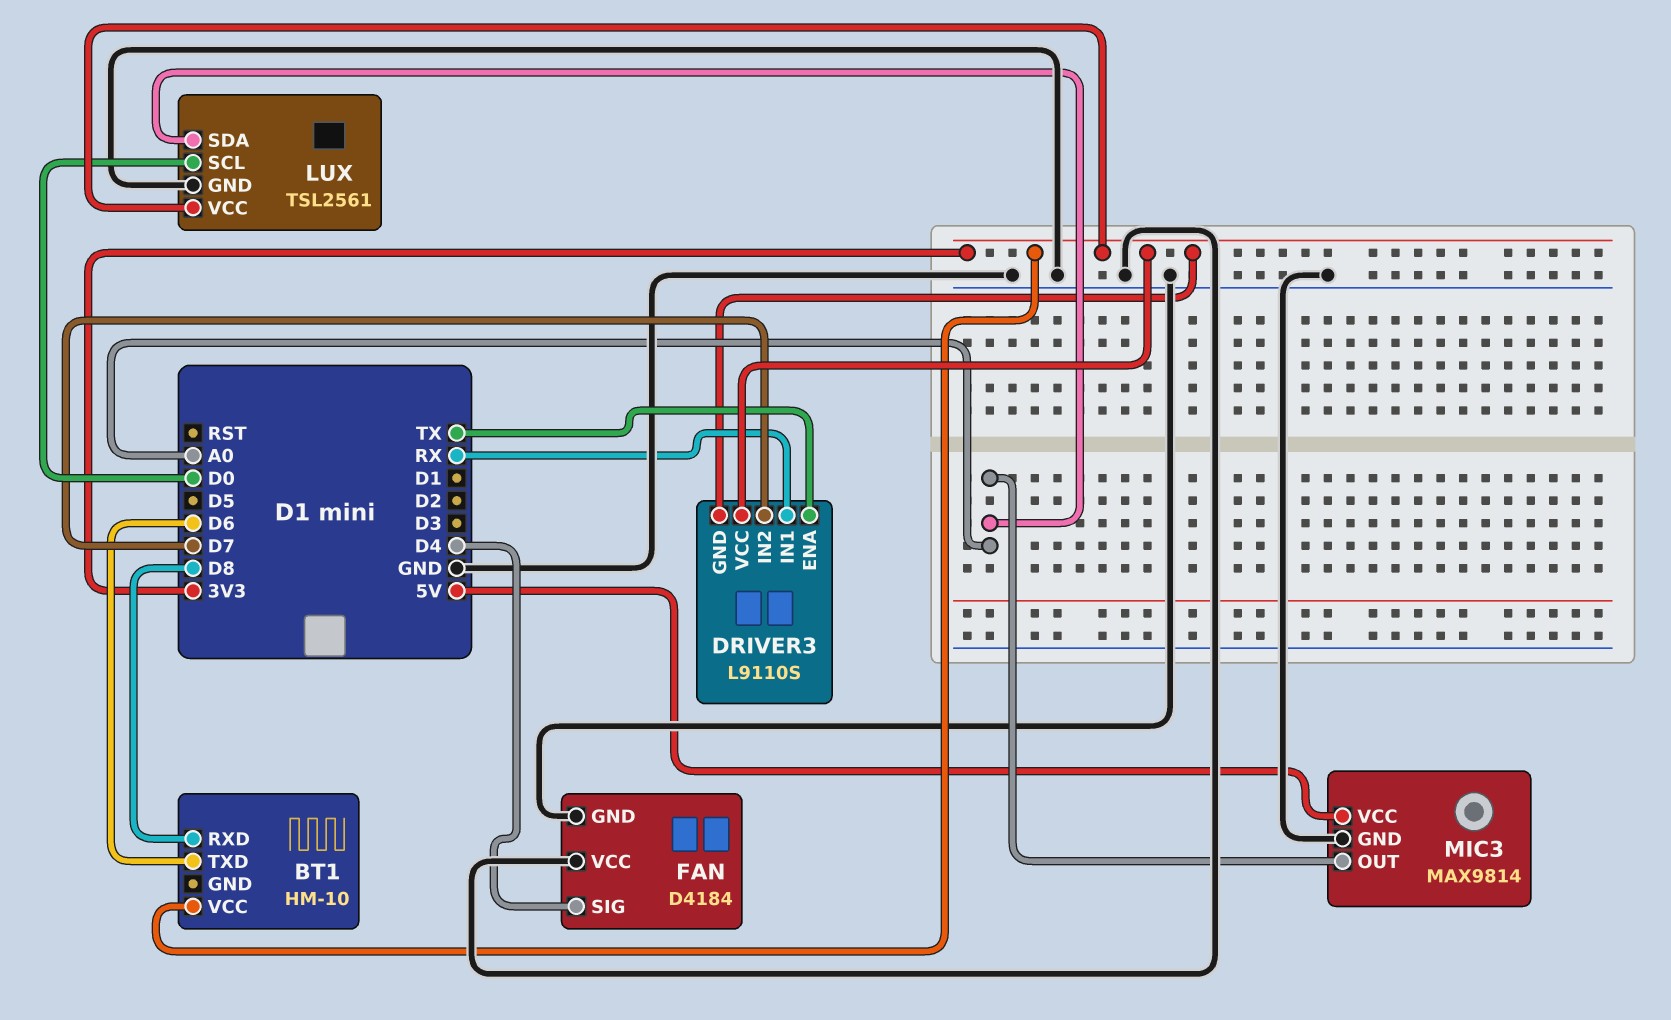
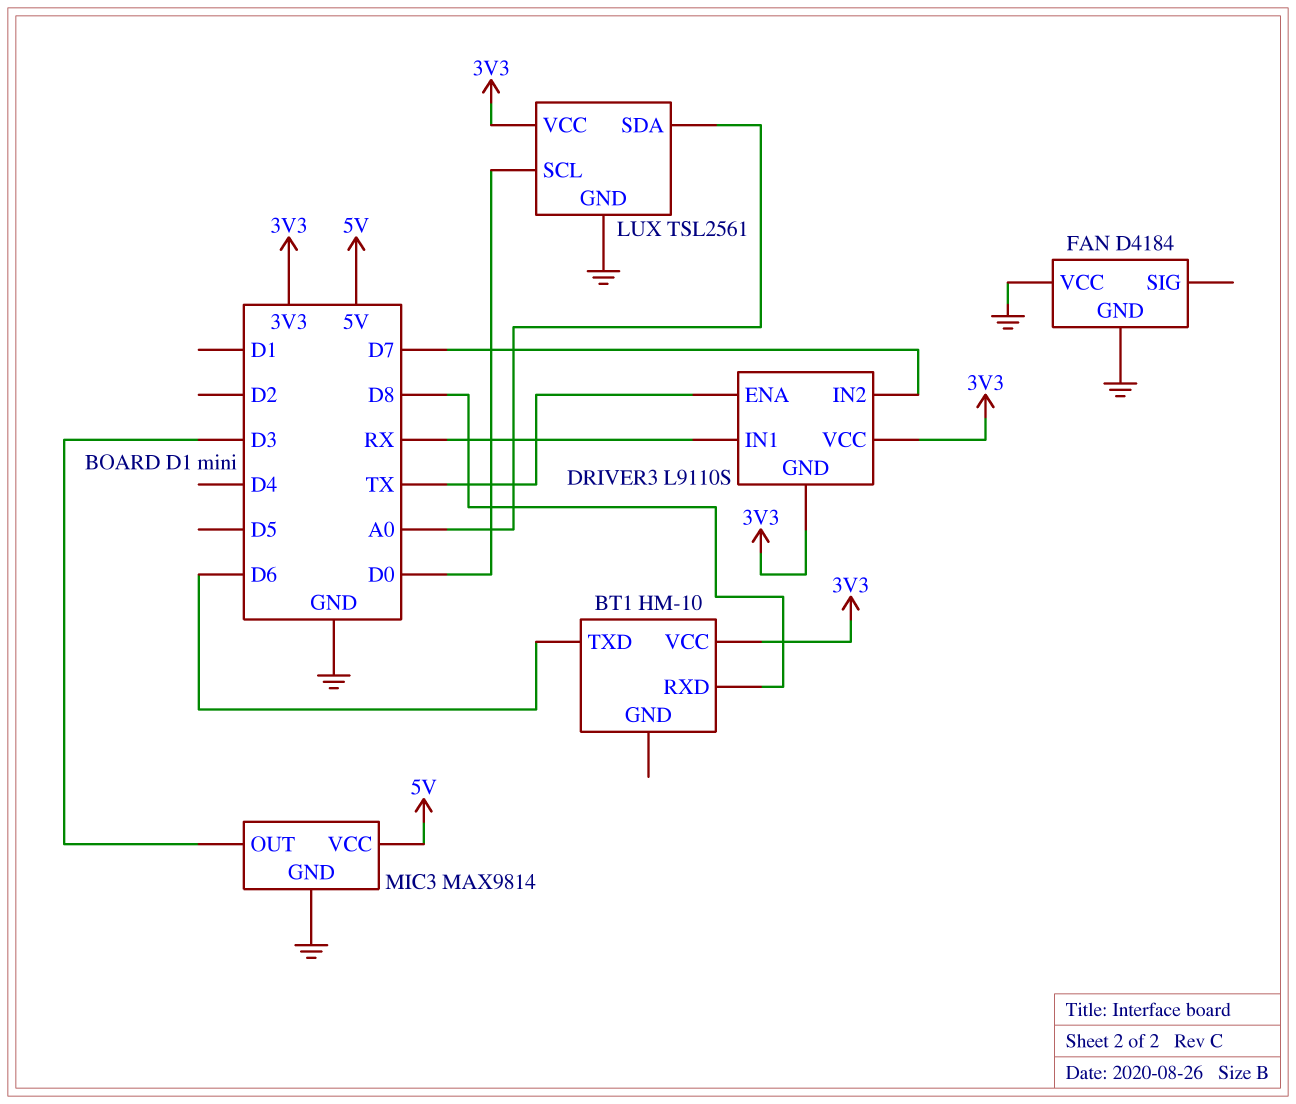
FAN pin SIG: D4 -> none
MIC3 pin OUT: A0 -> D3

